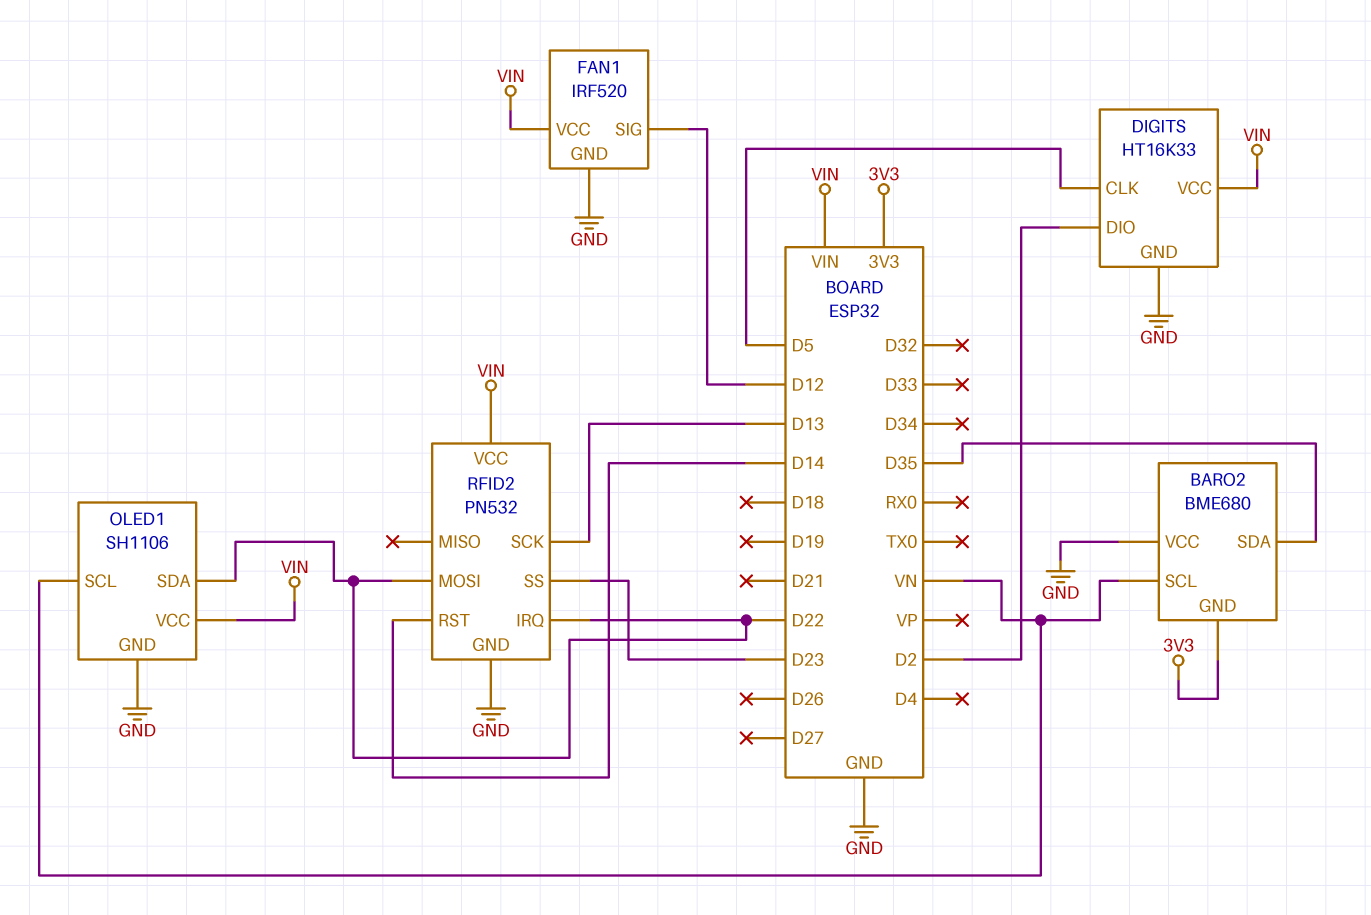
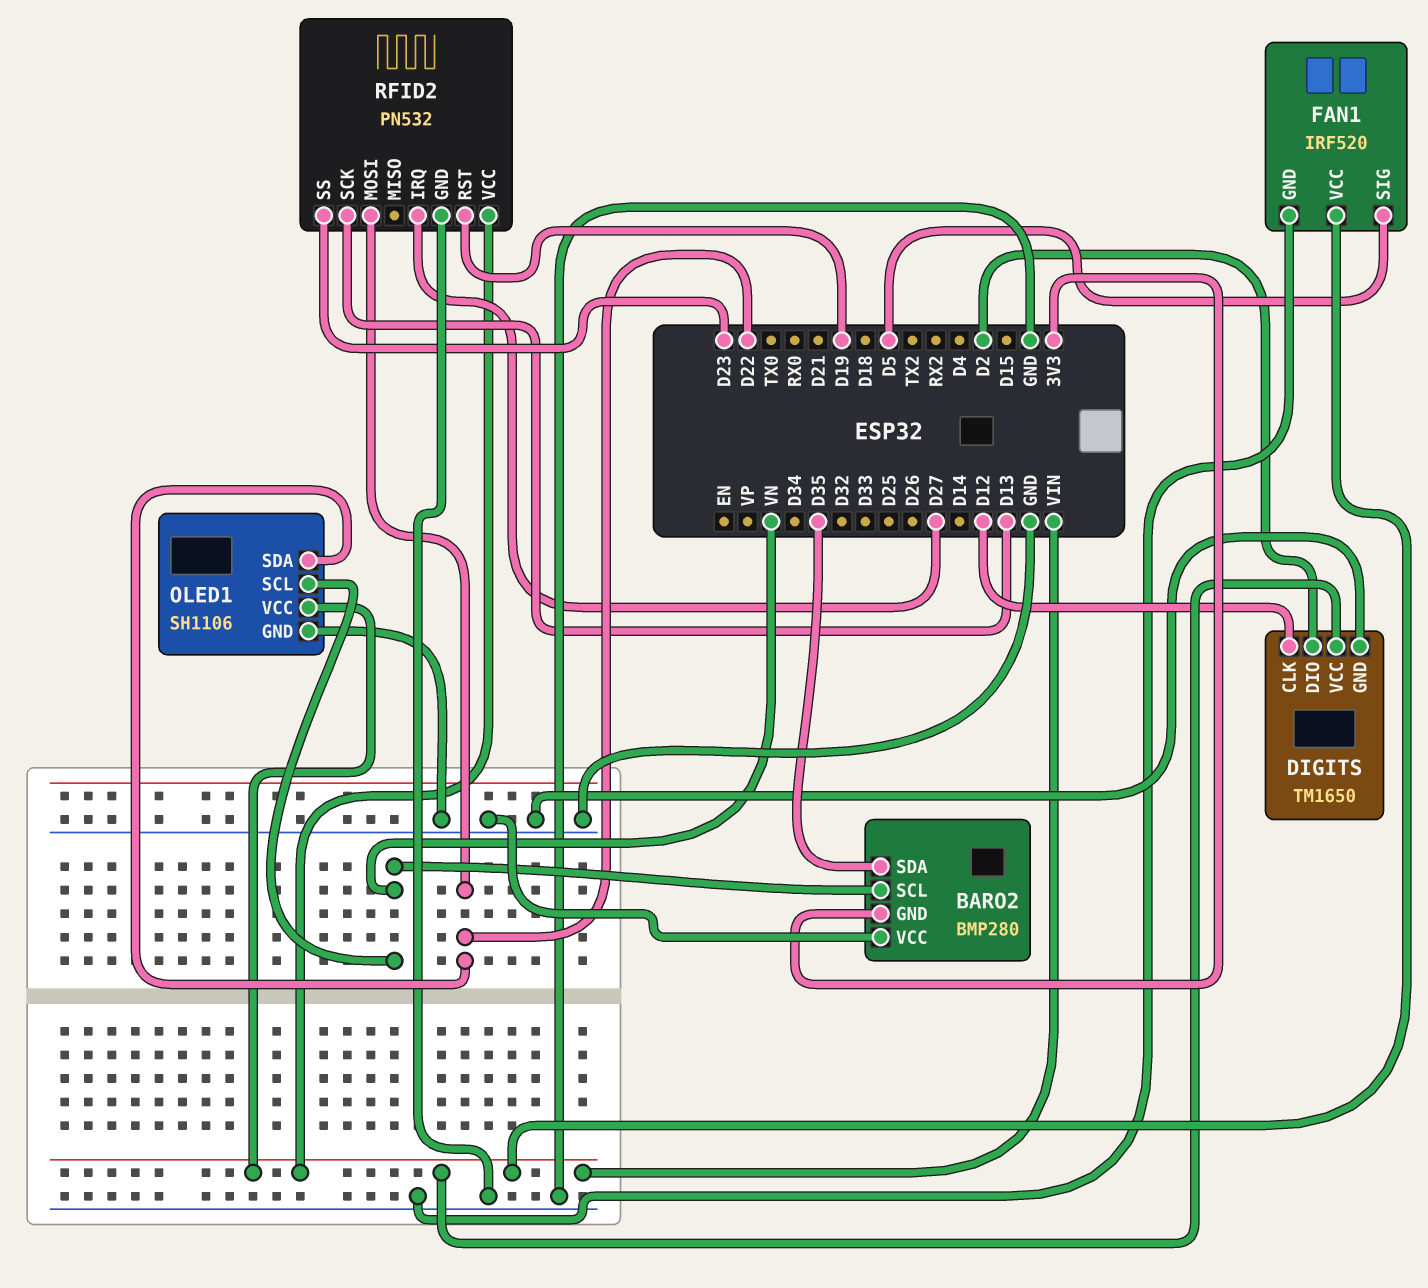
BARO2: BME680 -> BMP280
DIGITS: HT16K33 -> TM1650
DIGITS pin CLK: D5 -> D12
FAN1 pin SIG: D12 -> D5
RFID2 pin IRQ: D22 -> D27
RFID2 pin RST: D14 -> D19

